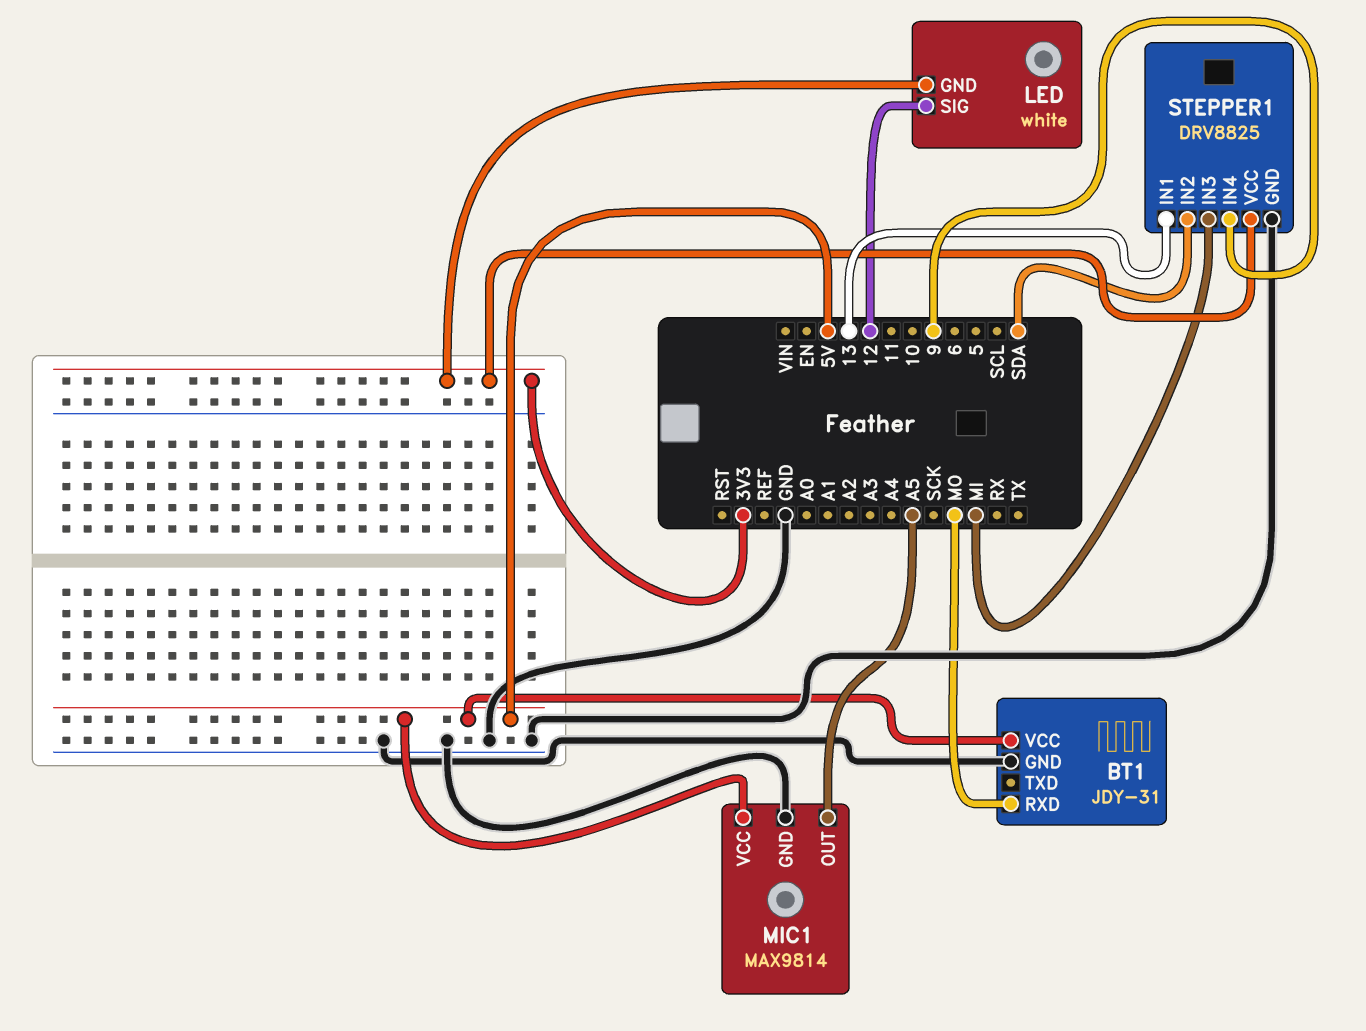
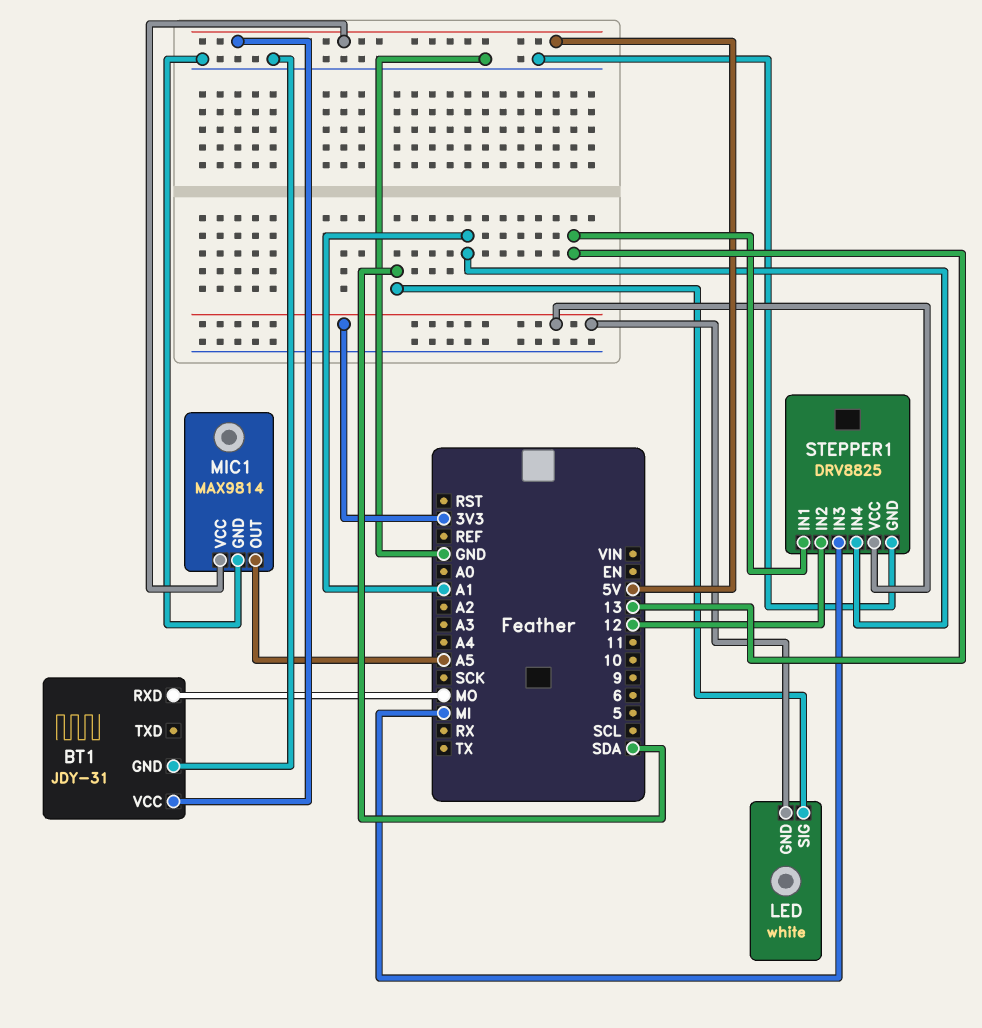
LED pin SIG: 12 -> SDA
STEPPER1 pin IN2: SDA -> 12
STEPPER1 pin IN4: 9 -> A1

